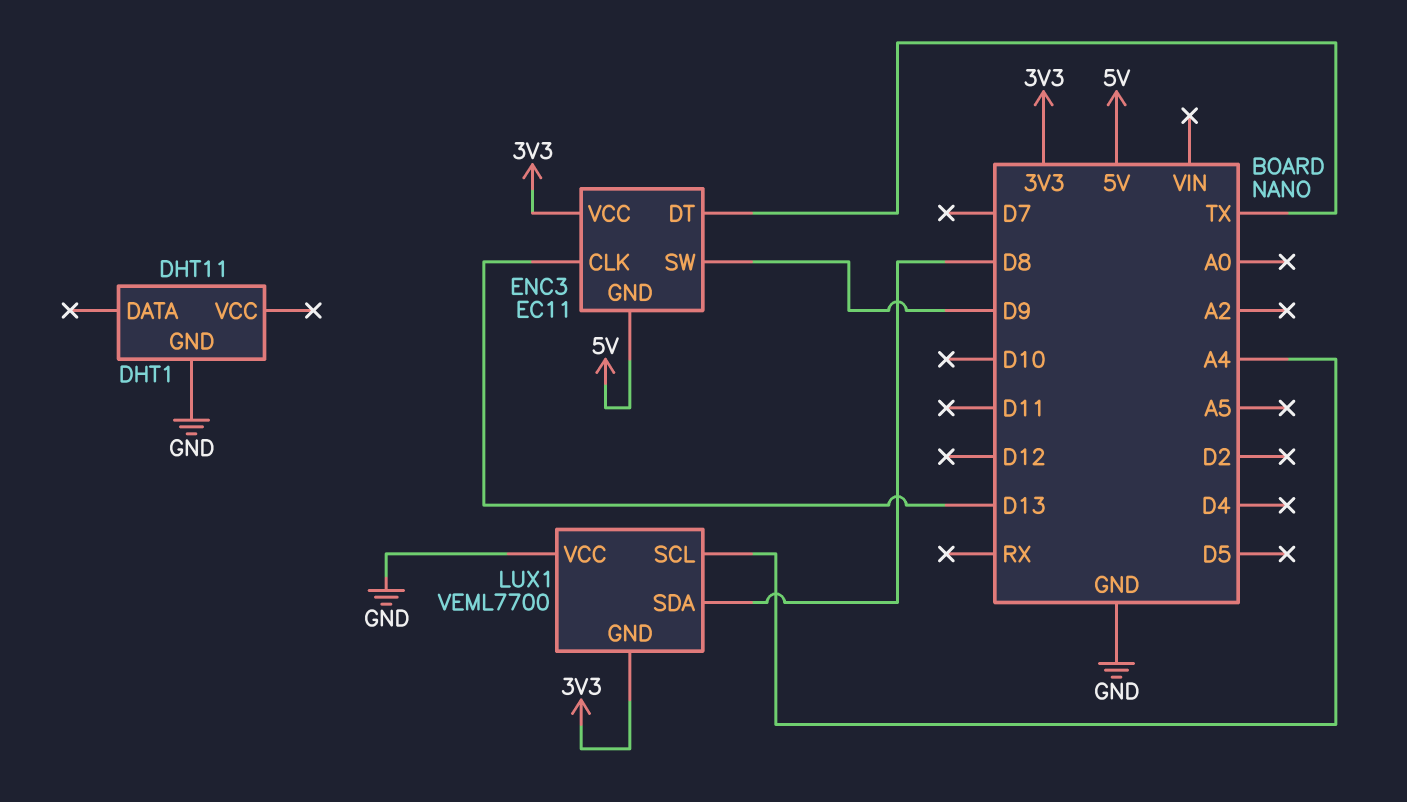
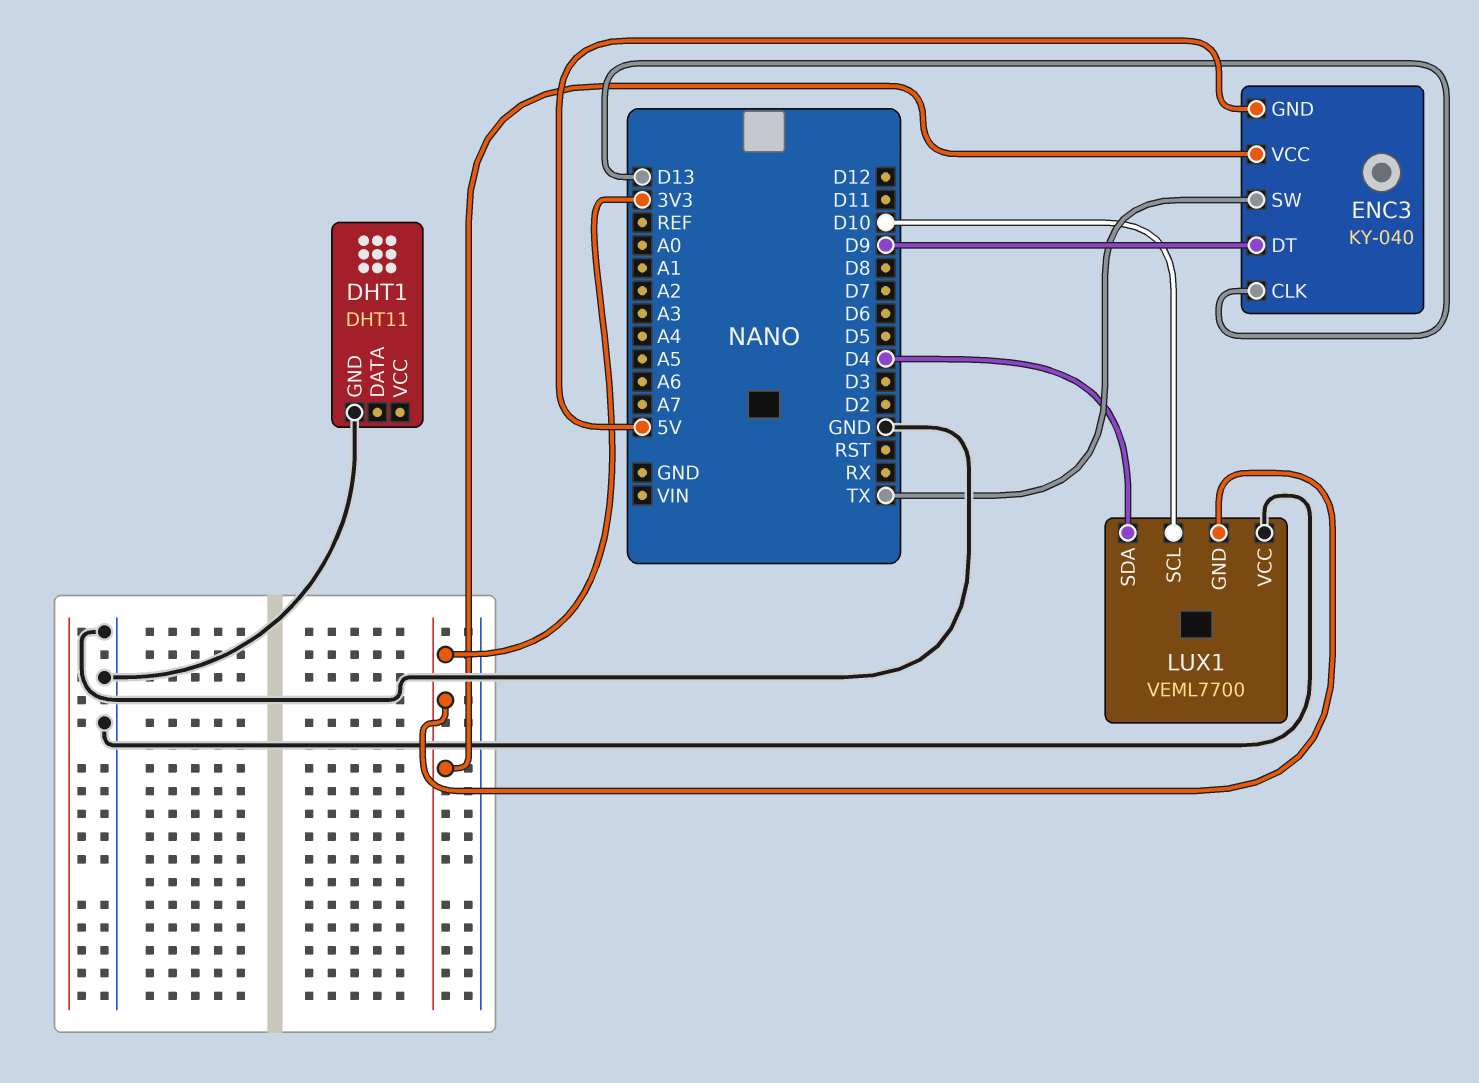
ENC3: EC11 -> KY-040
ENC3 pin DT: TX -> D9
ENC3 pin SW: D9 -> TX
LUX1 pin SCL: A4 -> D10
LUX1 pin SDA: D8 -> D4

